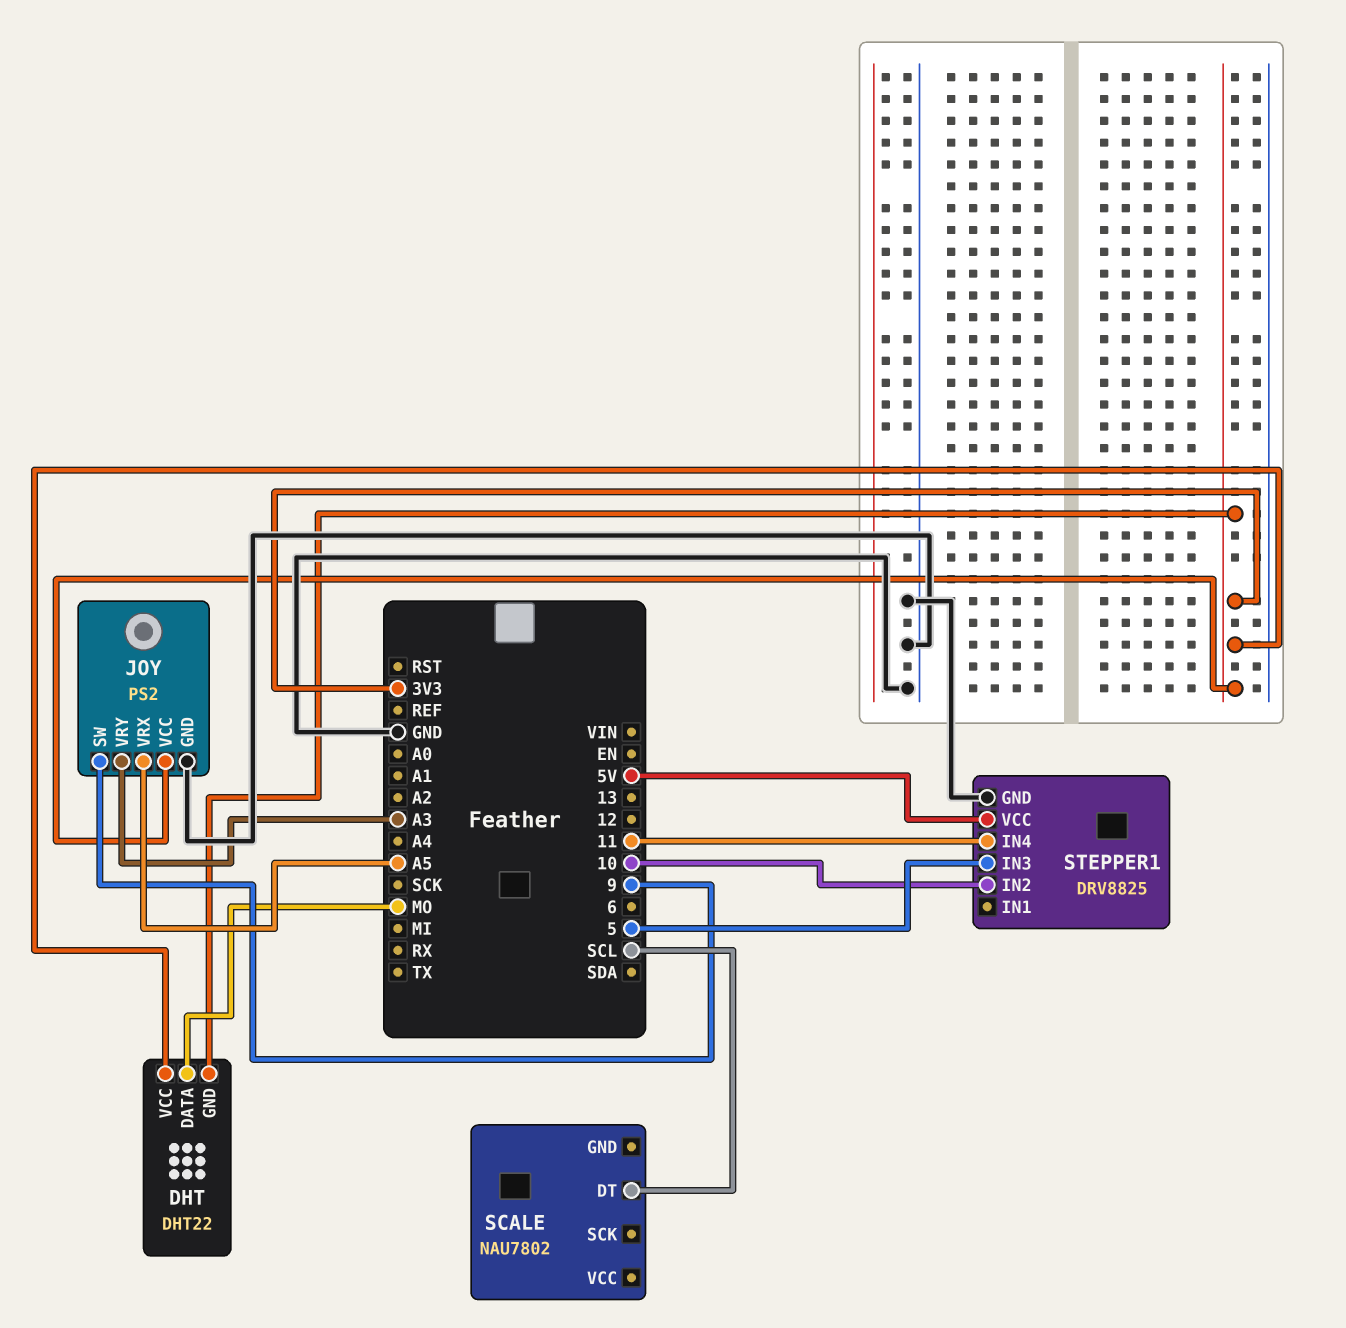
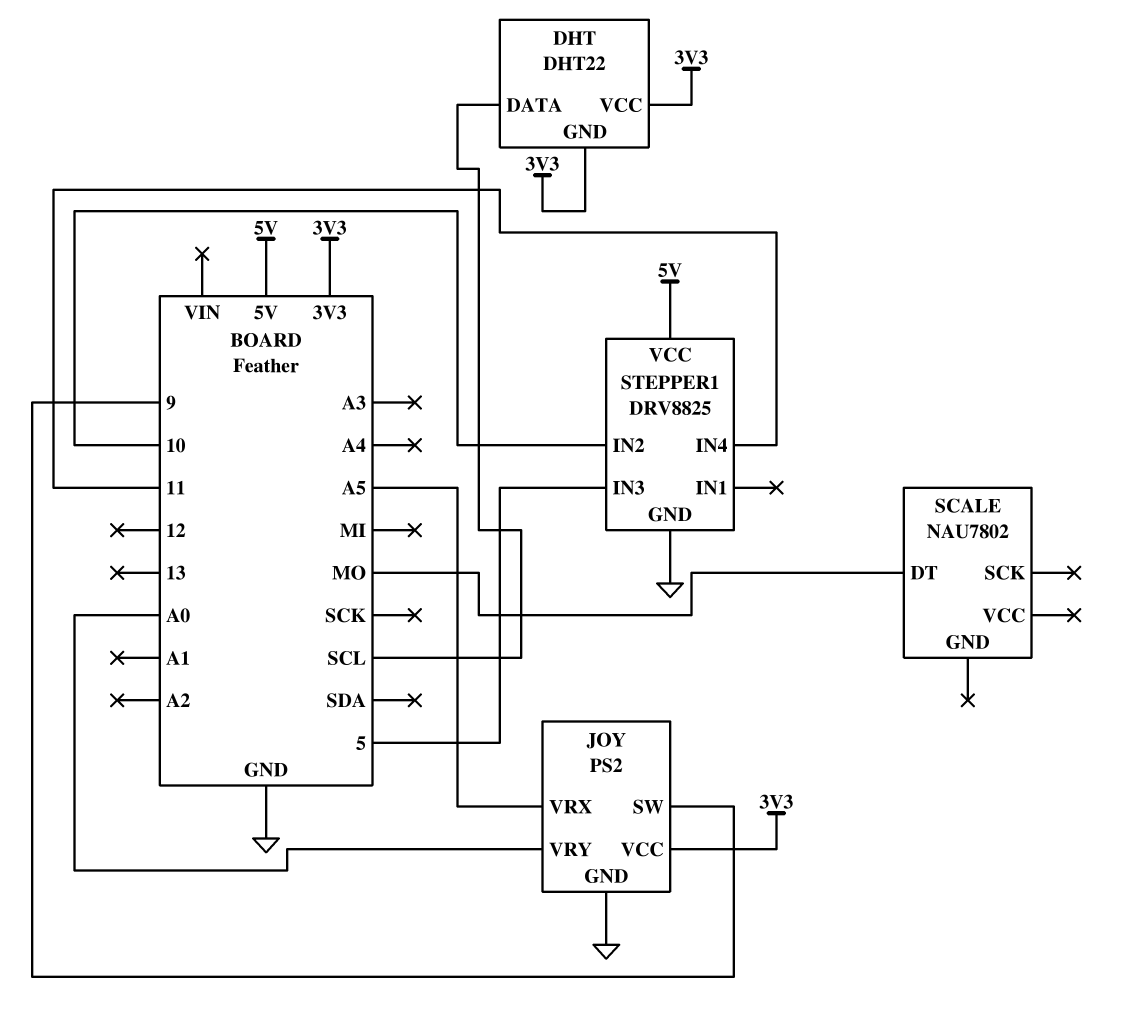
DHT pin DATA: MO -> SCL
JOY pin VRY: A3 -> A0
SCALE pin DT: SCL -> MO

